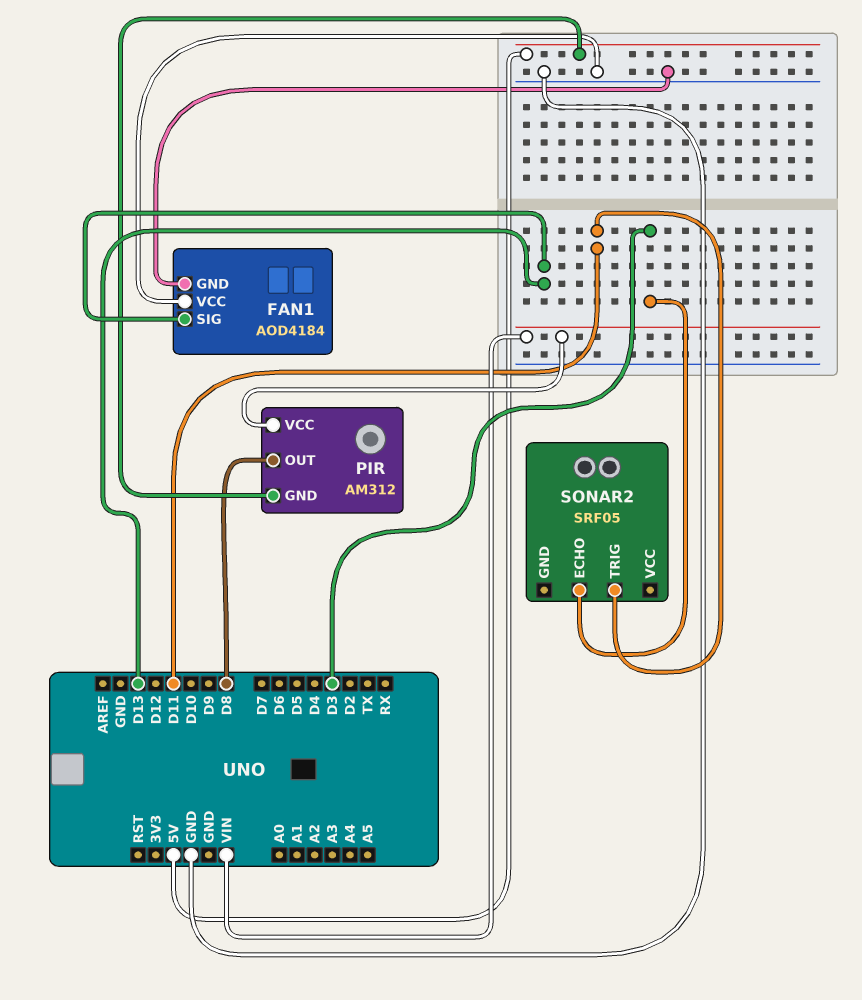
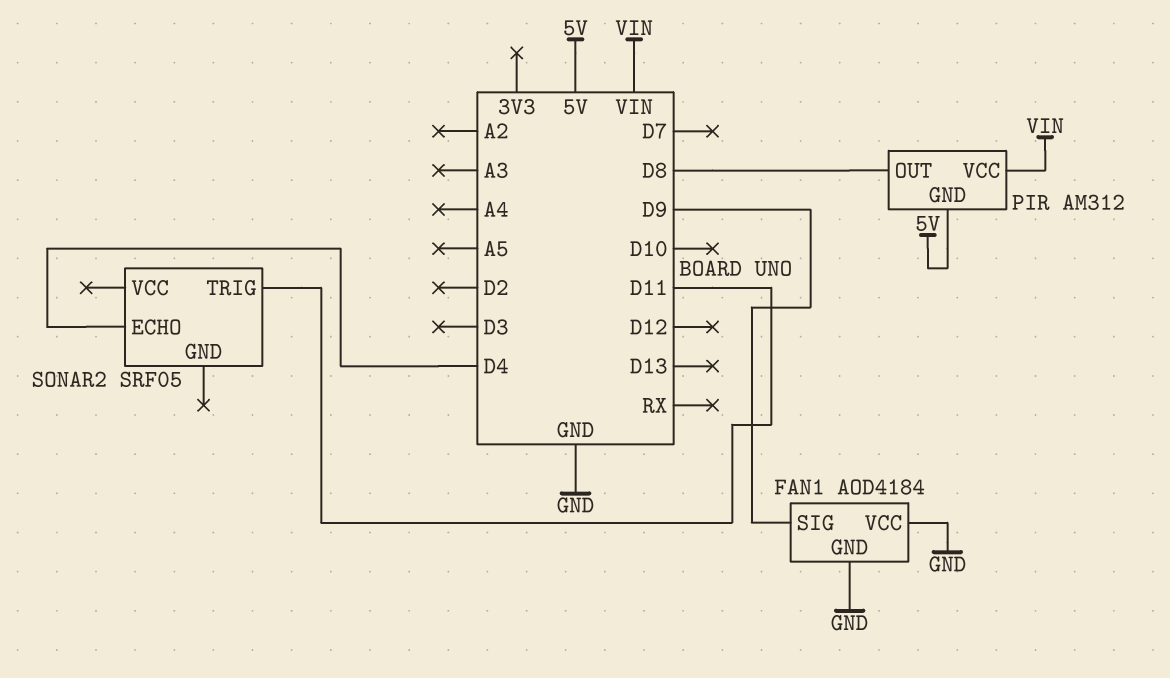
FAN1 pin SIG: D13 -> D9
SONAR2 pin ECHO: D3 -> D4

